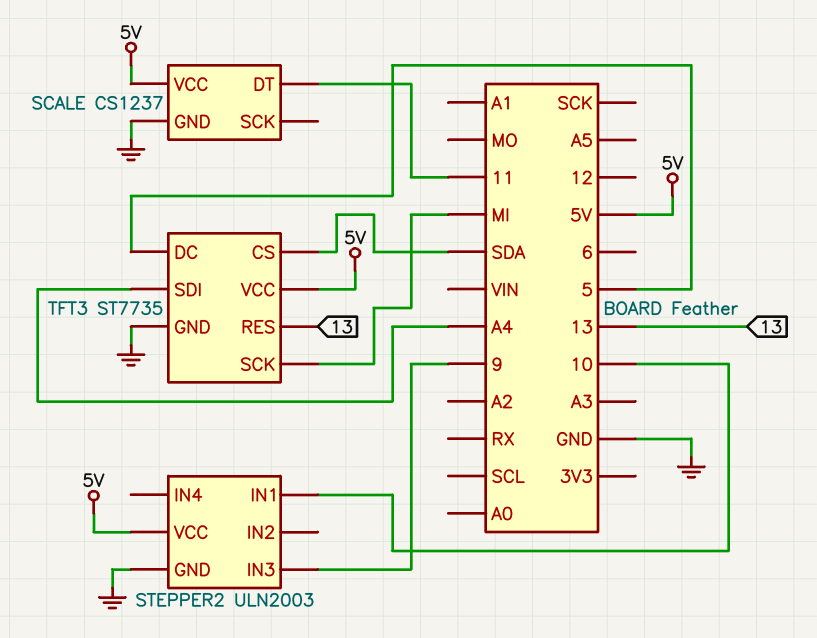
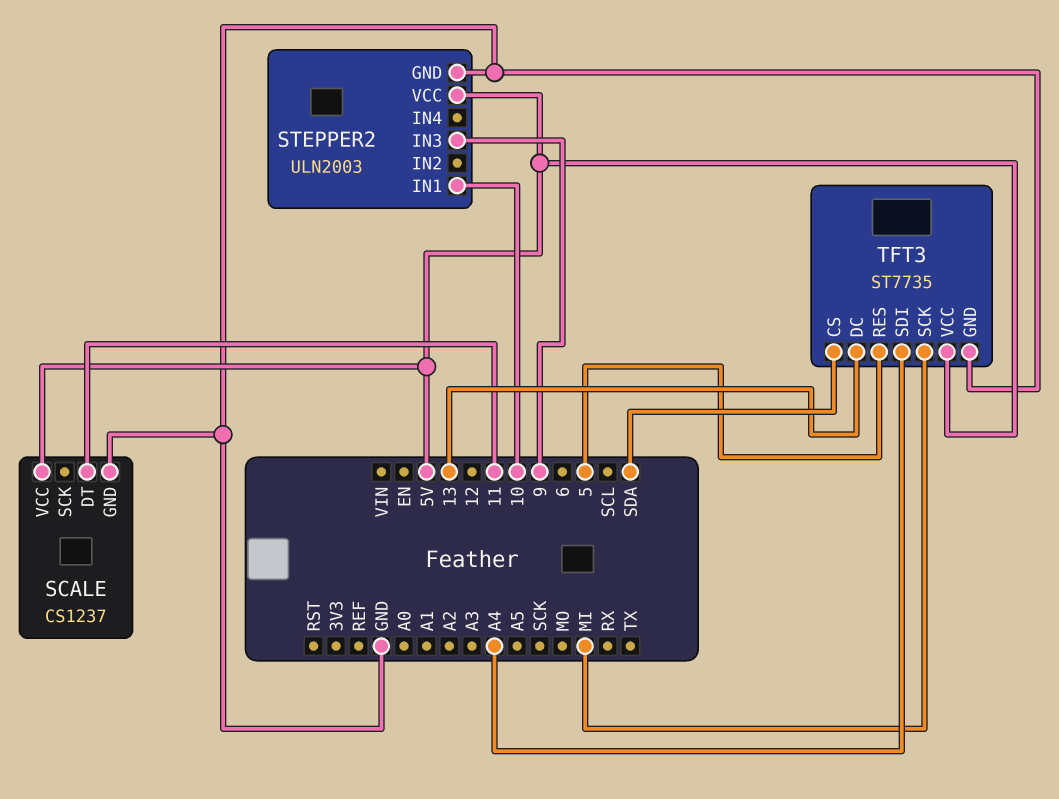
TFT3 pin DC: 5 -> 13
TFT3 pin RES: 13 -> 5

